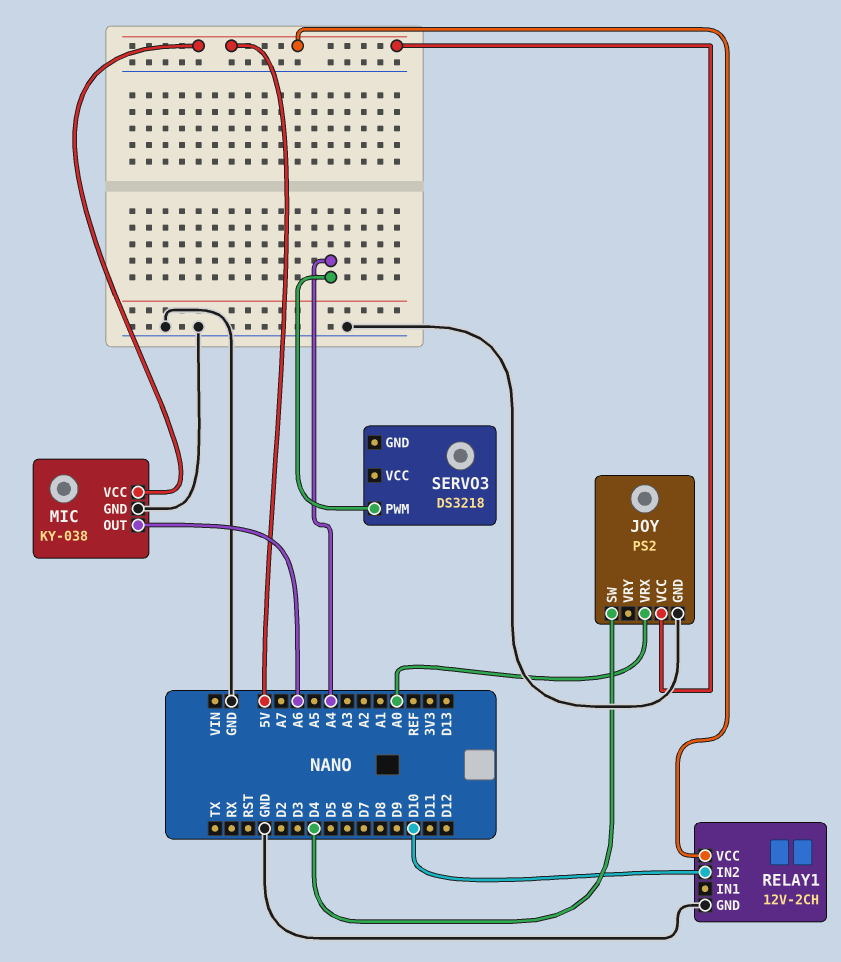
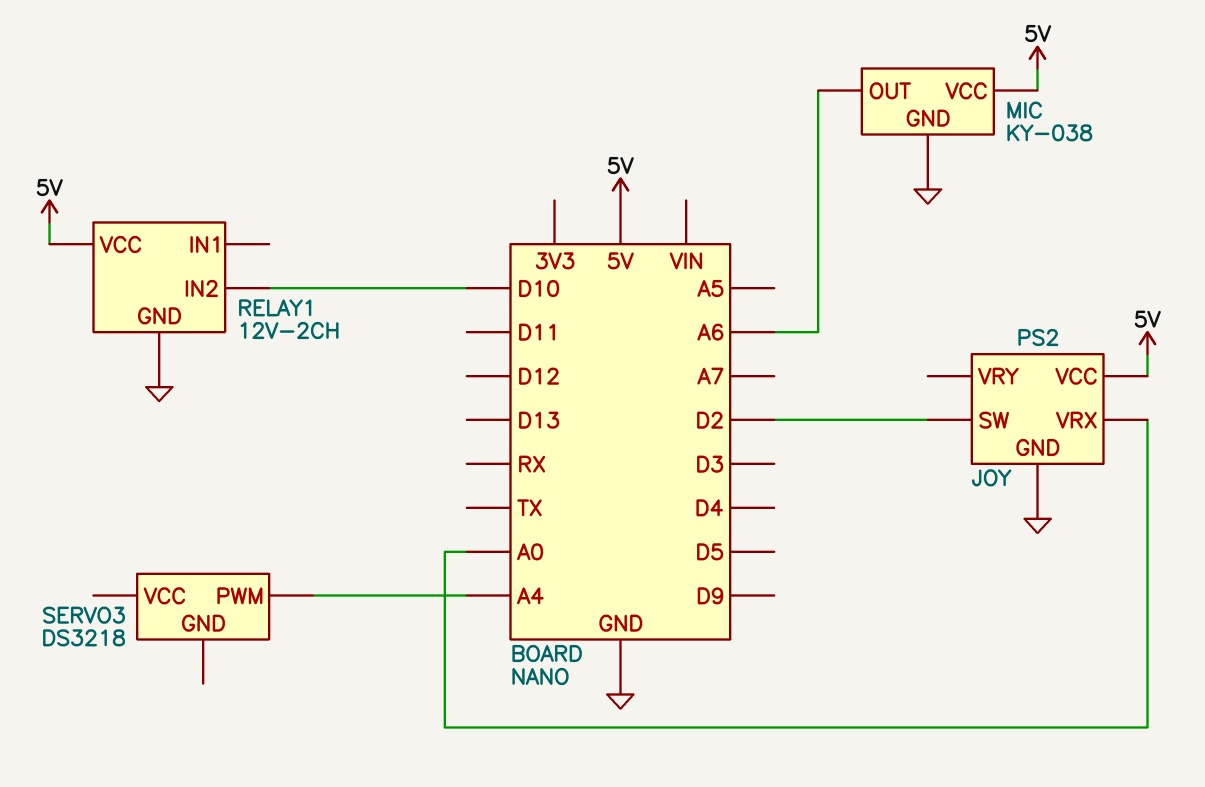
JOY pin SW: D4 -> D2

